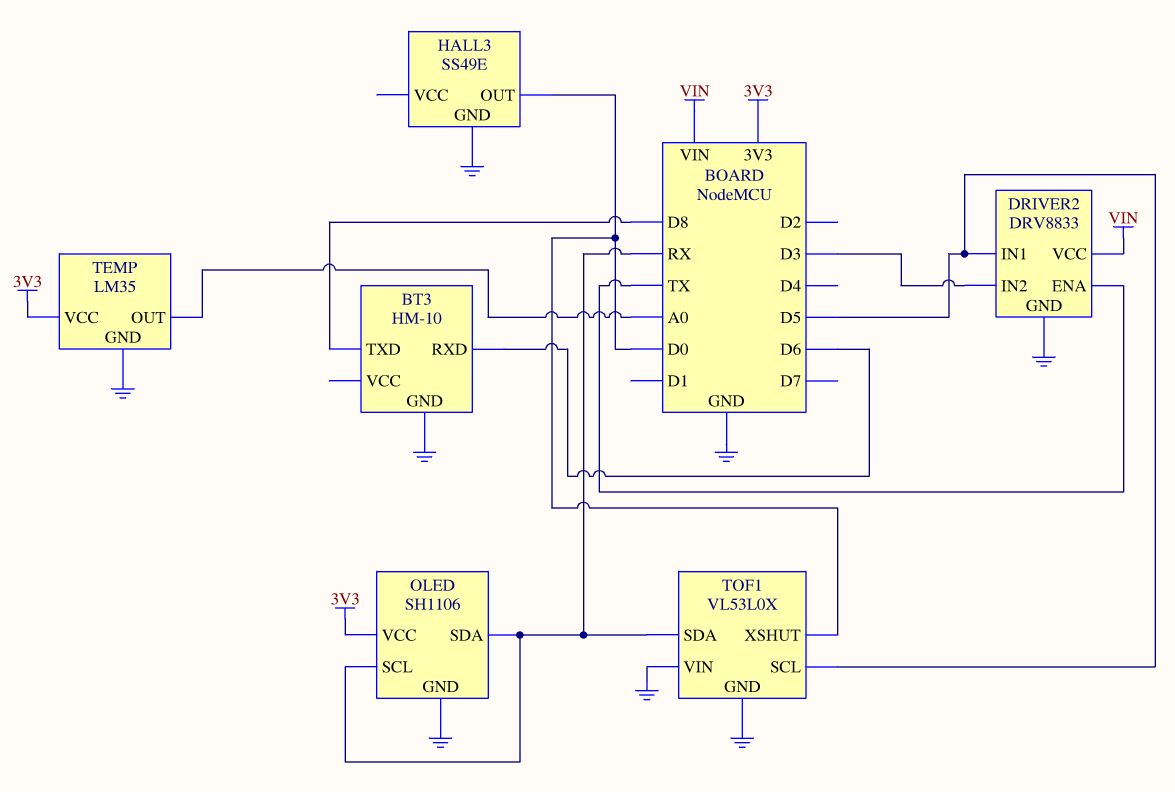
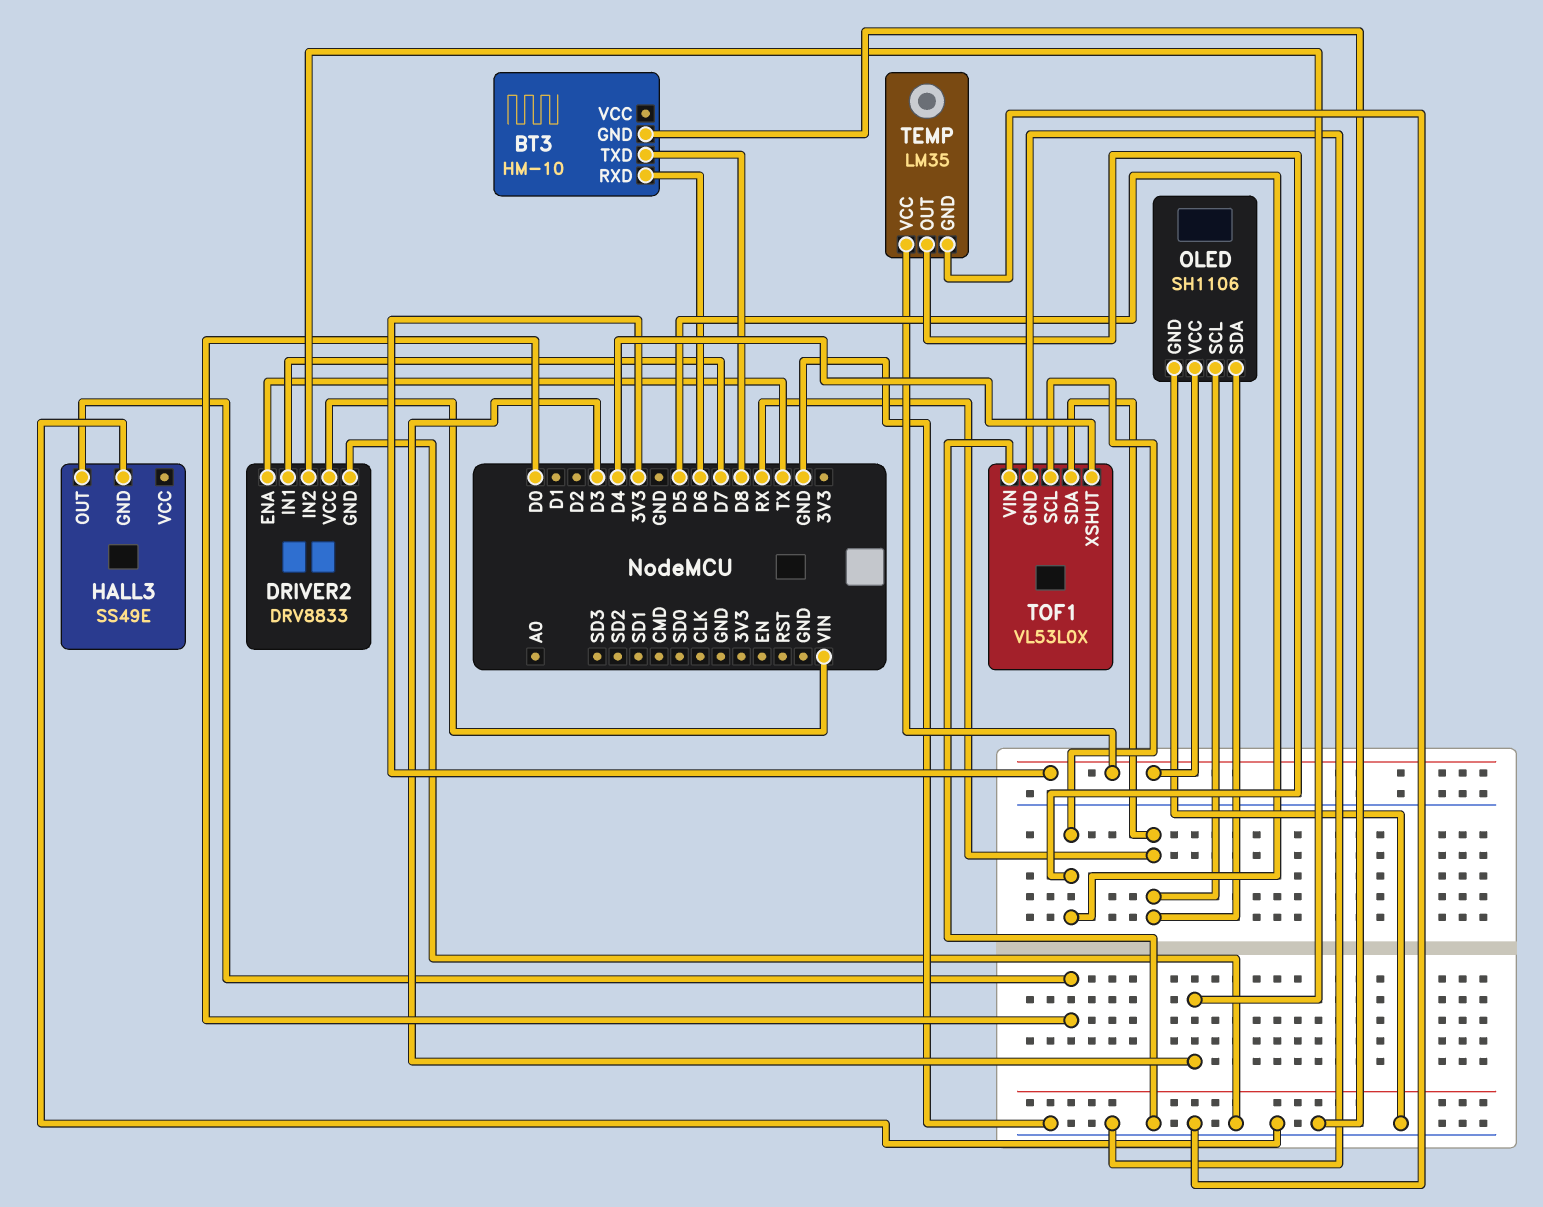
DRIVER2 pin IN1: D5 -> D7
TEMP pin OUT: A0 -> D5
TOF1 pin XSHUT: D0 -> D4

